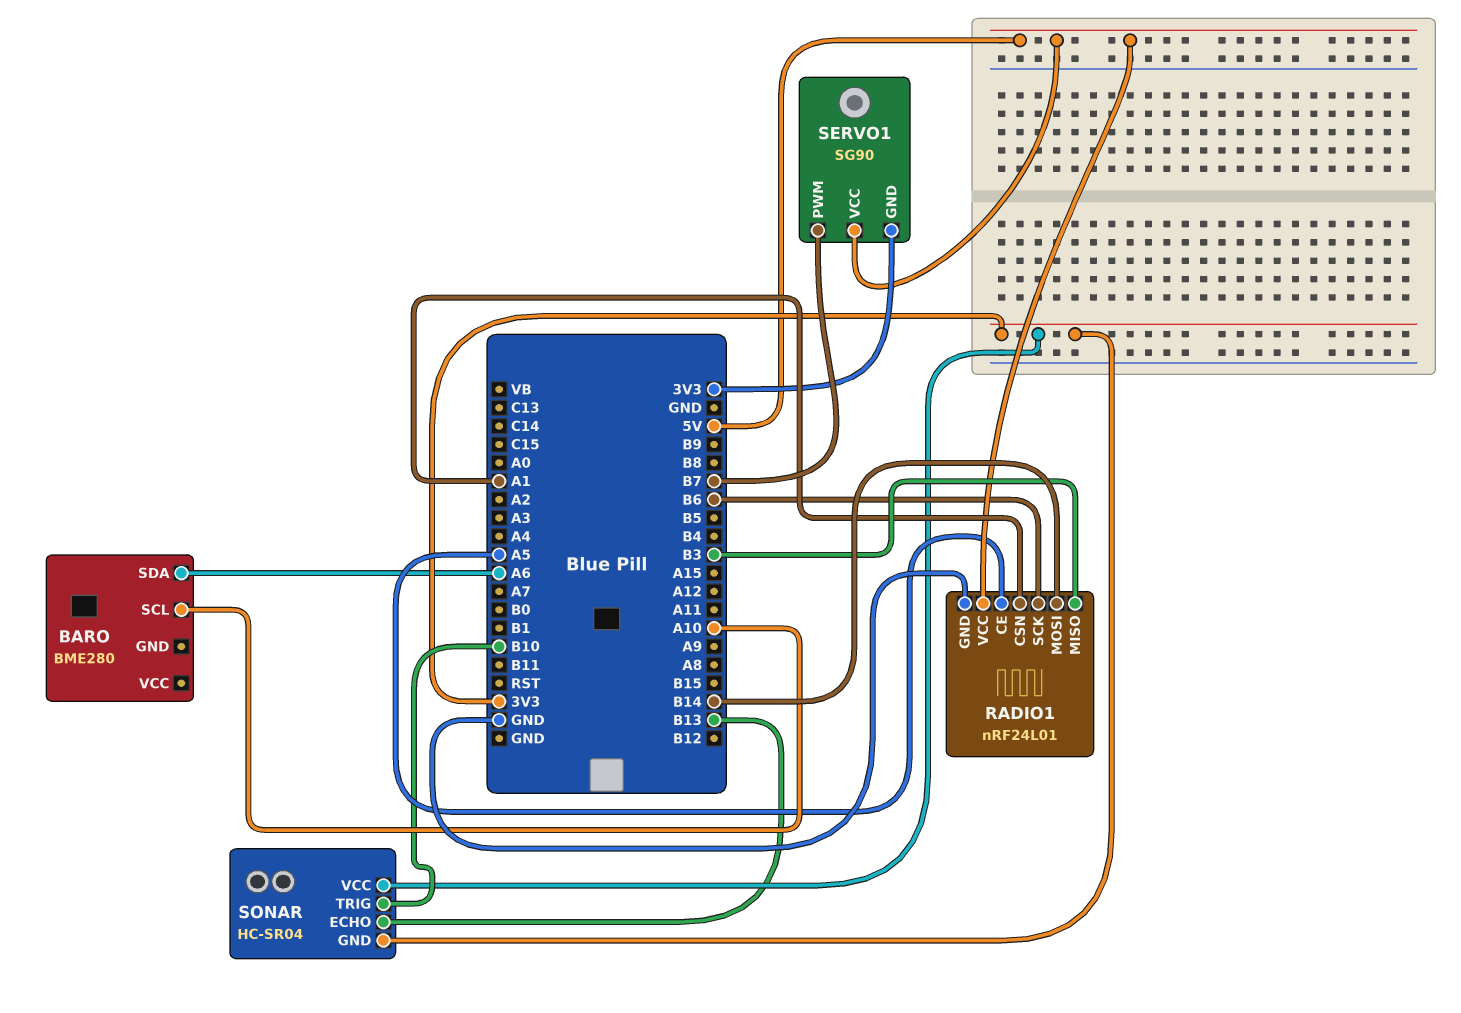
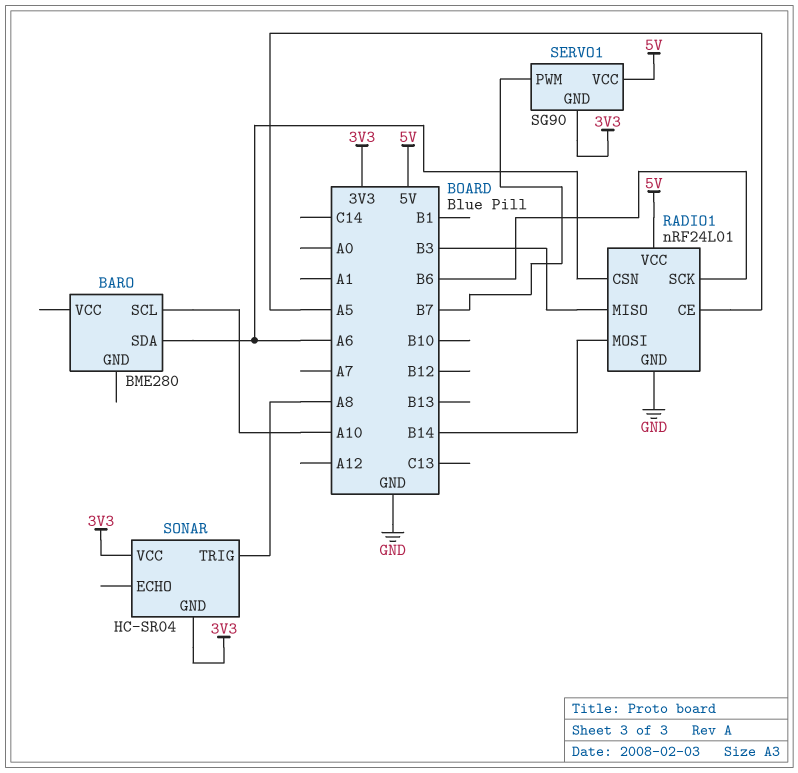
RADIO1 pin CSN: A1 -> A6
SONAR pin ECHO: B13 -> none
SONAR pin TRIG: B10 -> A8

